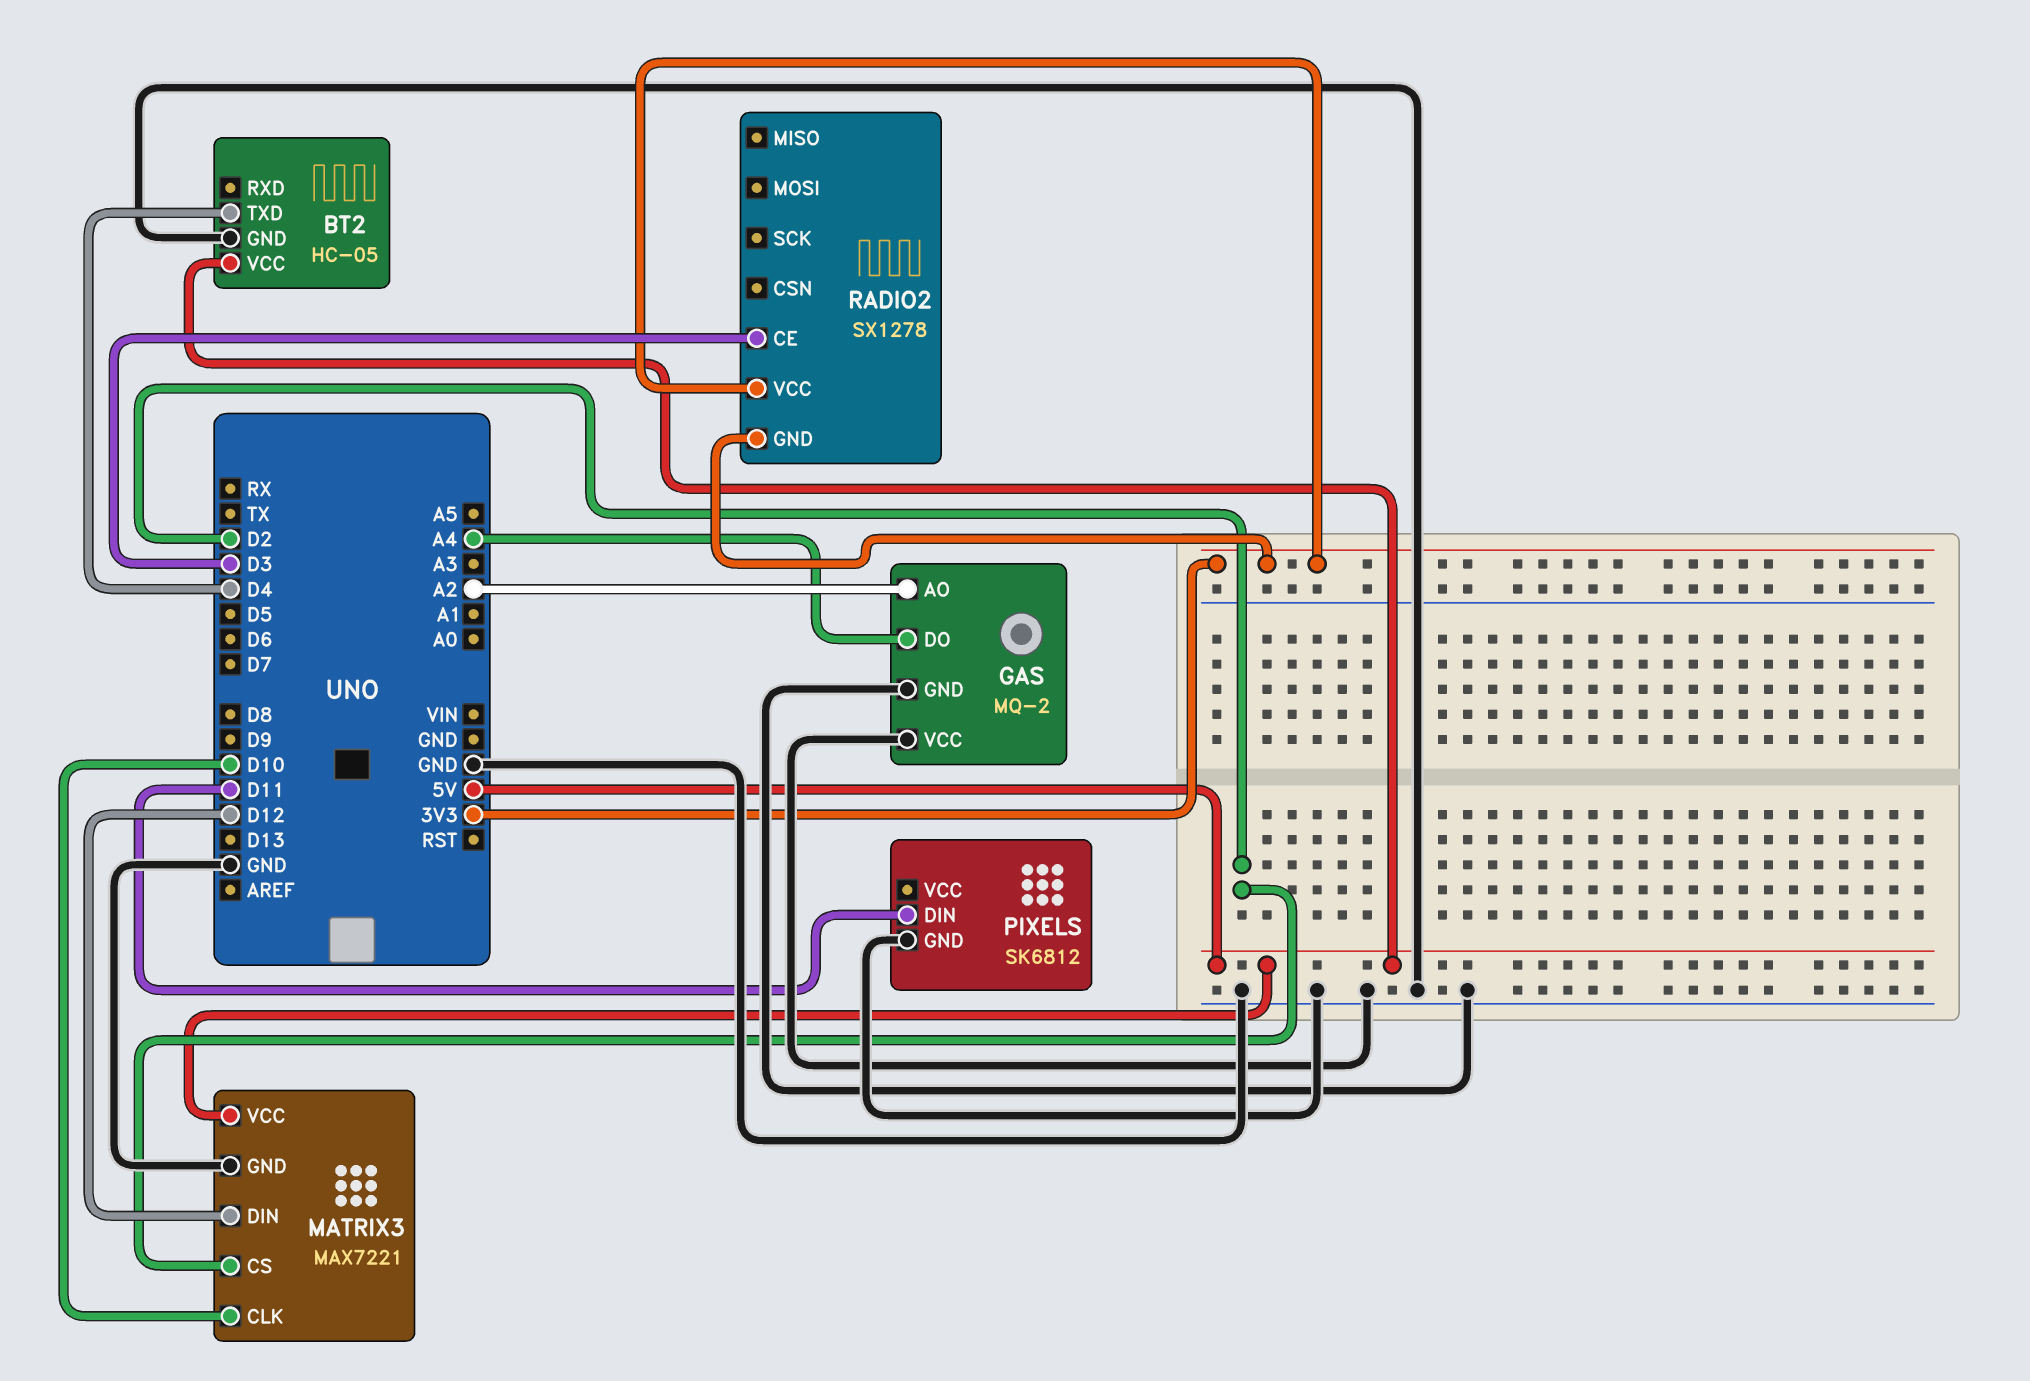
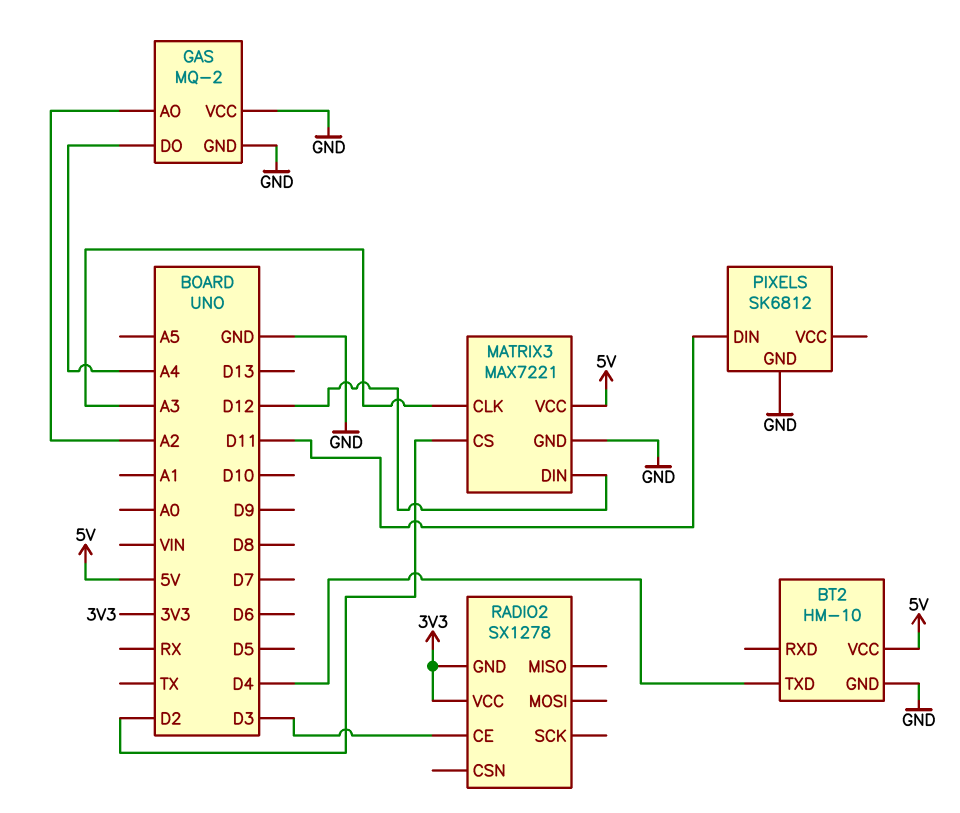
BT2: HC-05 -> HM-10
MATRIX3 pin CLK: D10 -> A3

